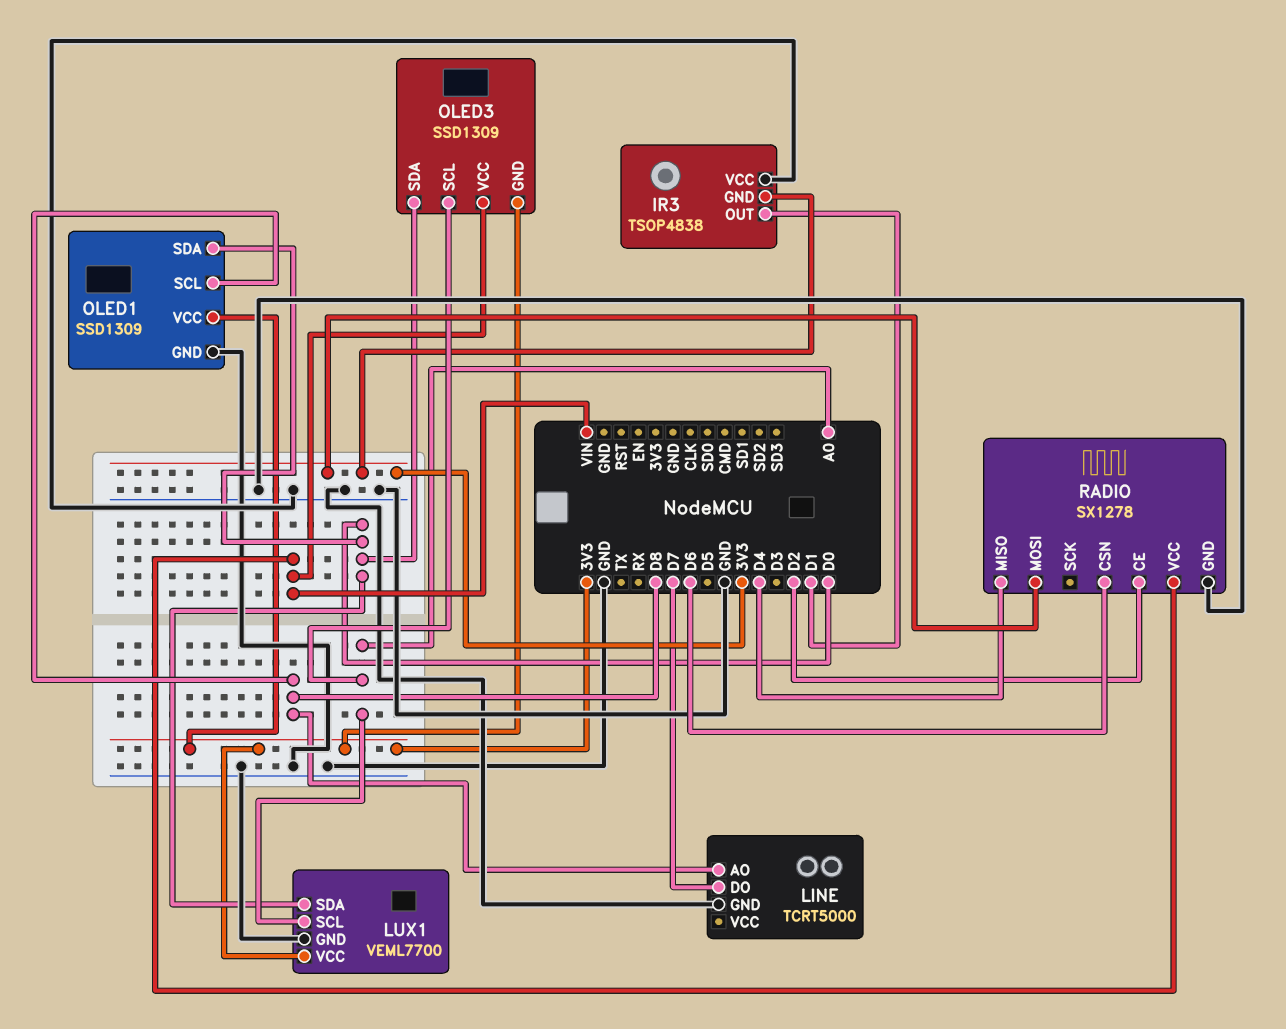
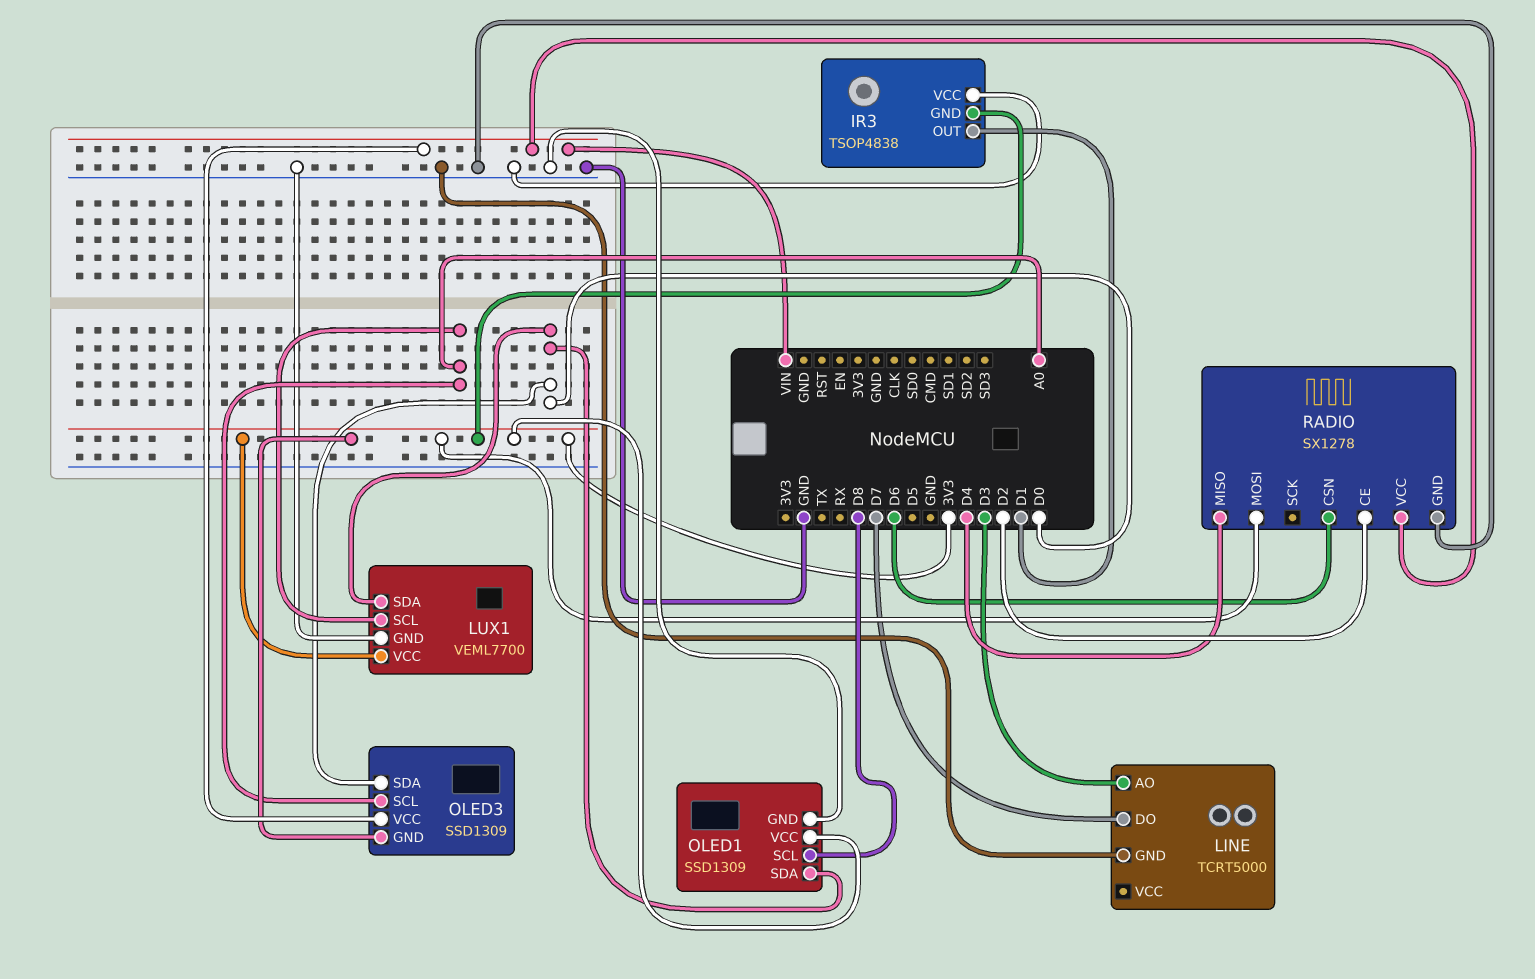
LINE pin AO: D8 -> D3

